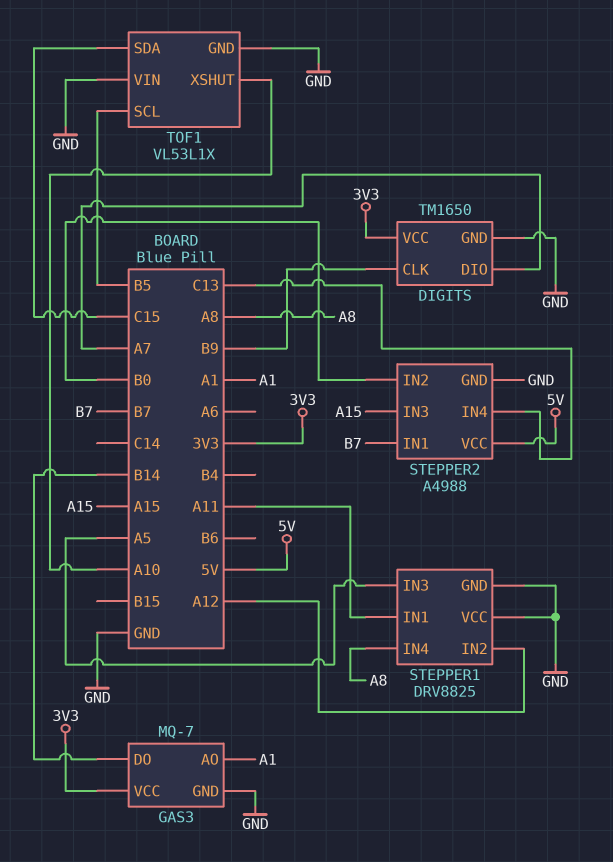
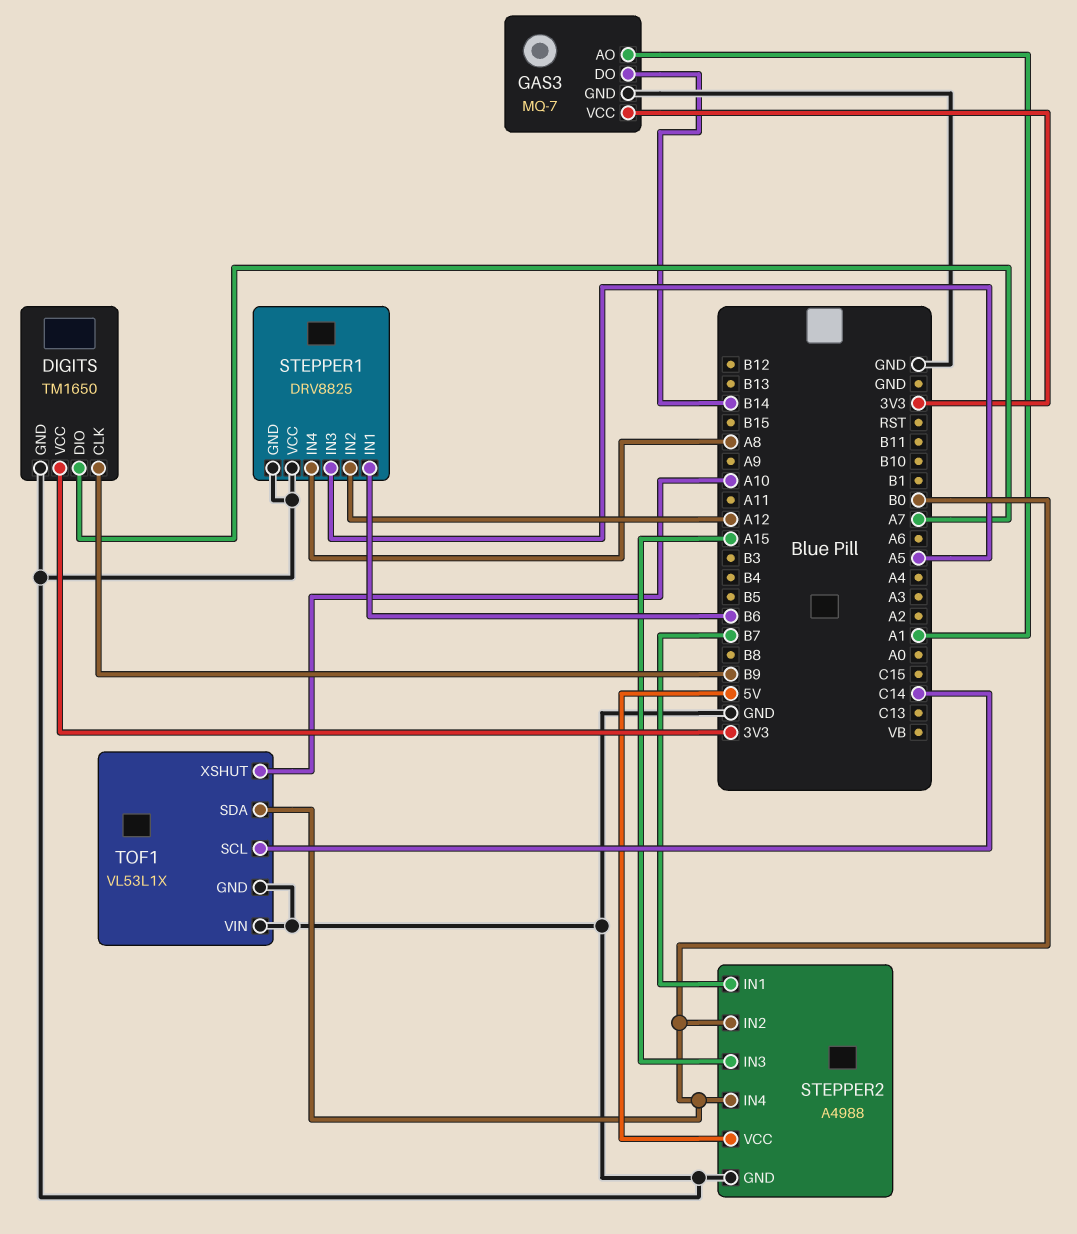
STEPPER1 pin IN1: A11 -> B6
STEPPER2 pin IN4: C13 -> B0
TOF1 pin SCL: B5 -> C14
TOF1 pin SDA: C15 -> B0

